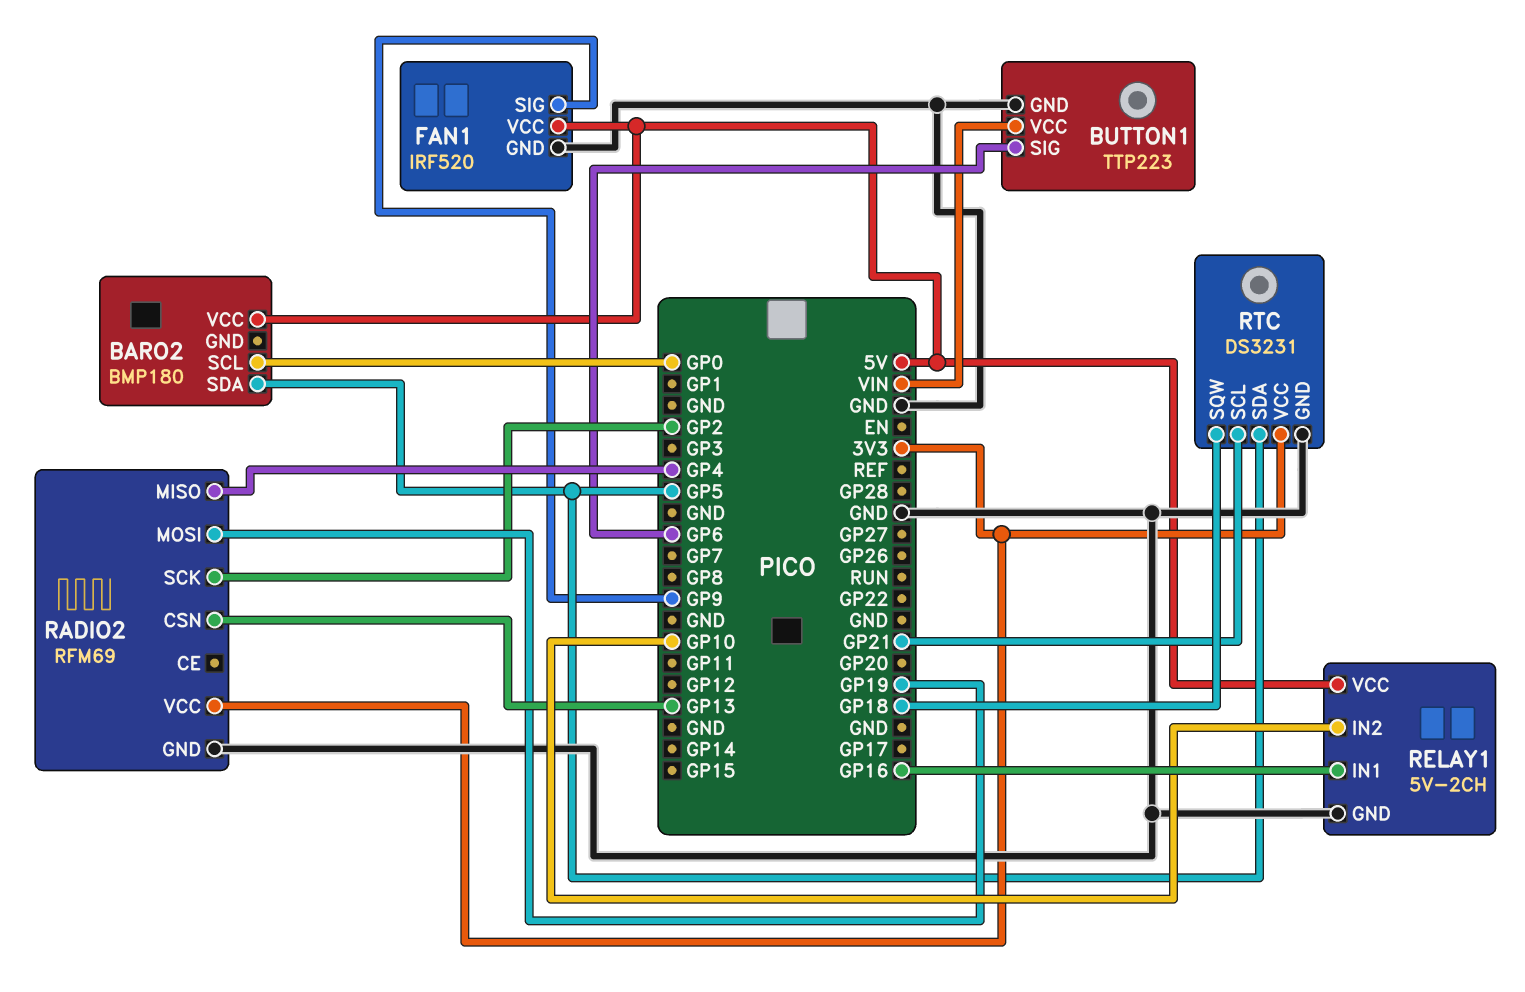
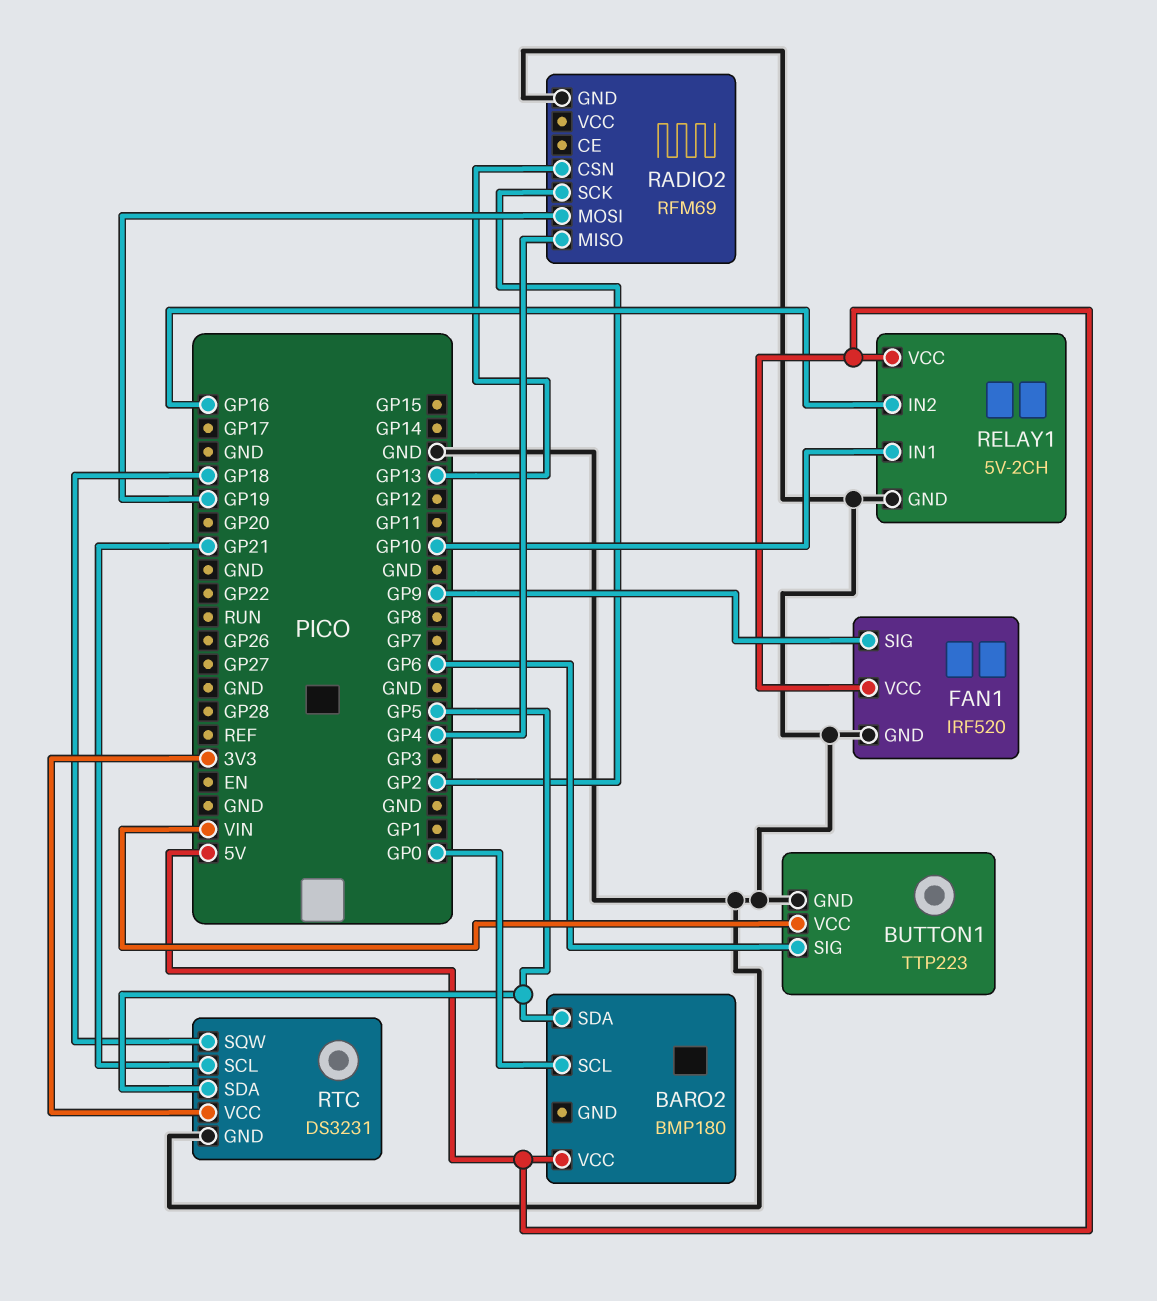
RADIO2 pin VCC: 3V3 -> none
RELAY1 pin IN1: GP16 -> GP10
RELAY1 pin IN2: GP10 -> GP16

